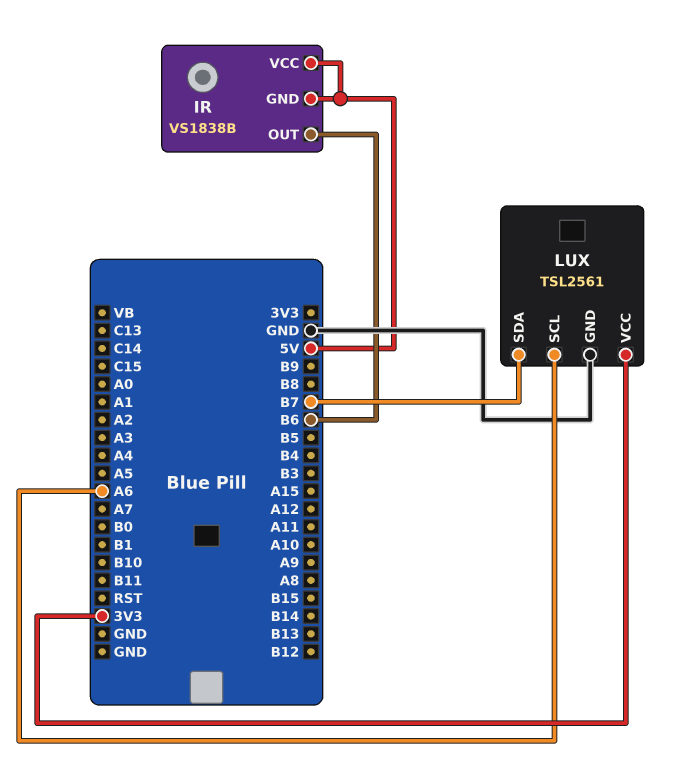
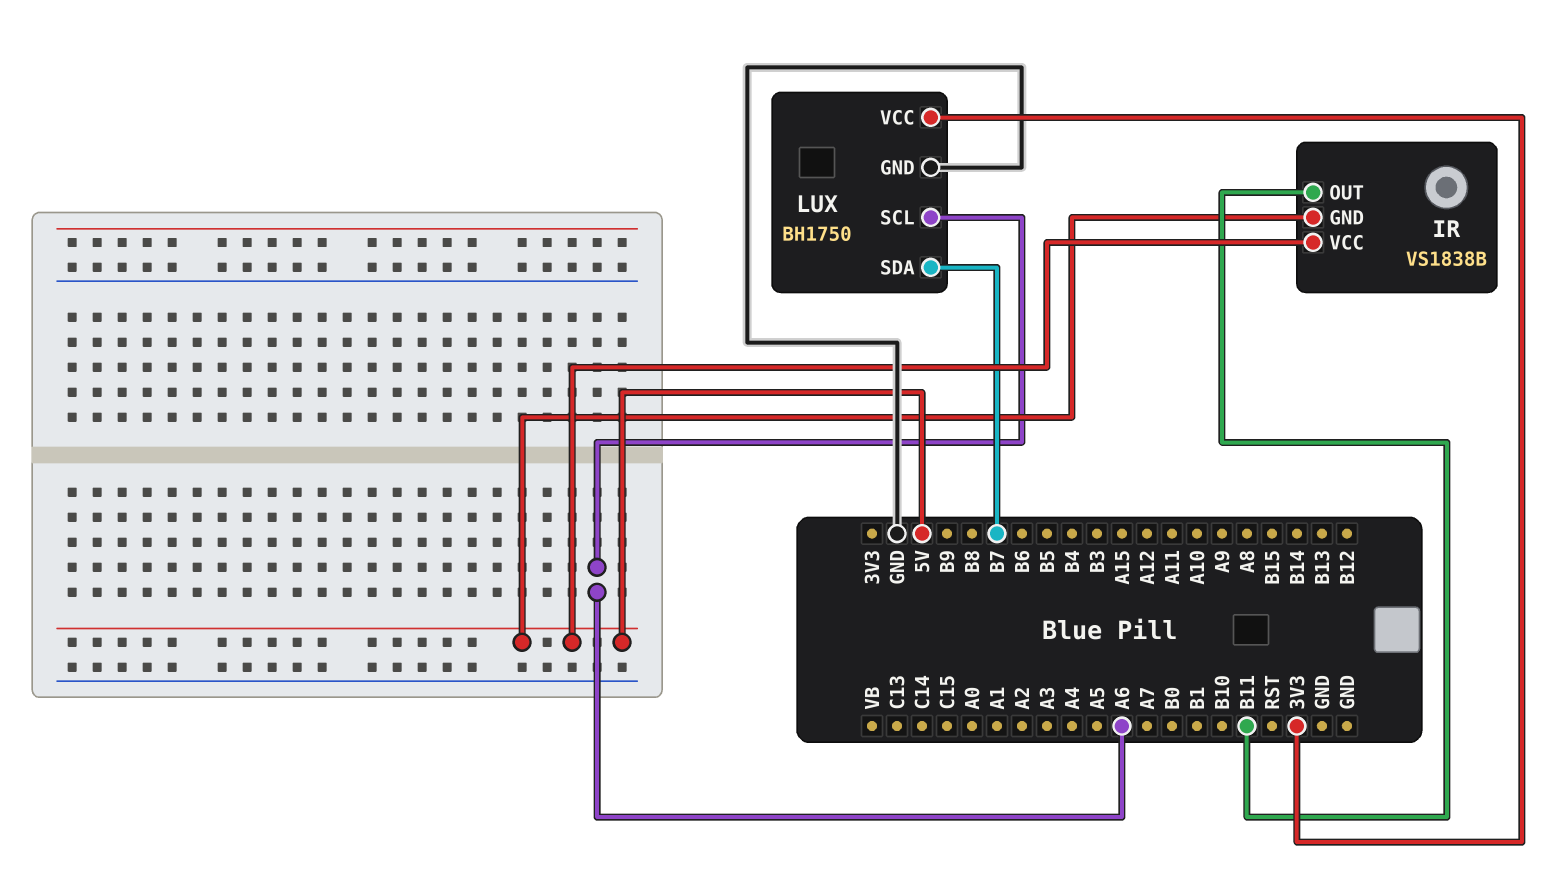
IR pin OUT: B6 -> B11
LUX: TSL2561 -> BH1750

